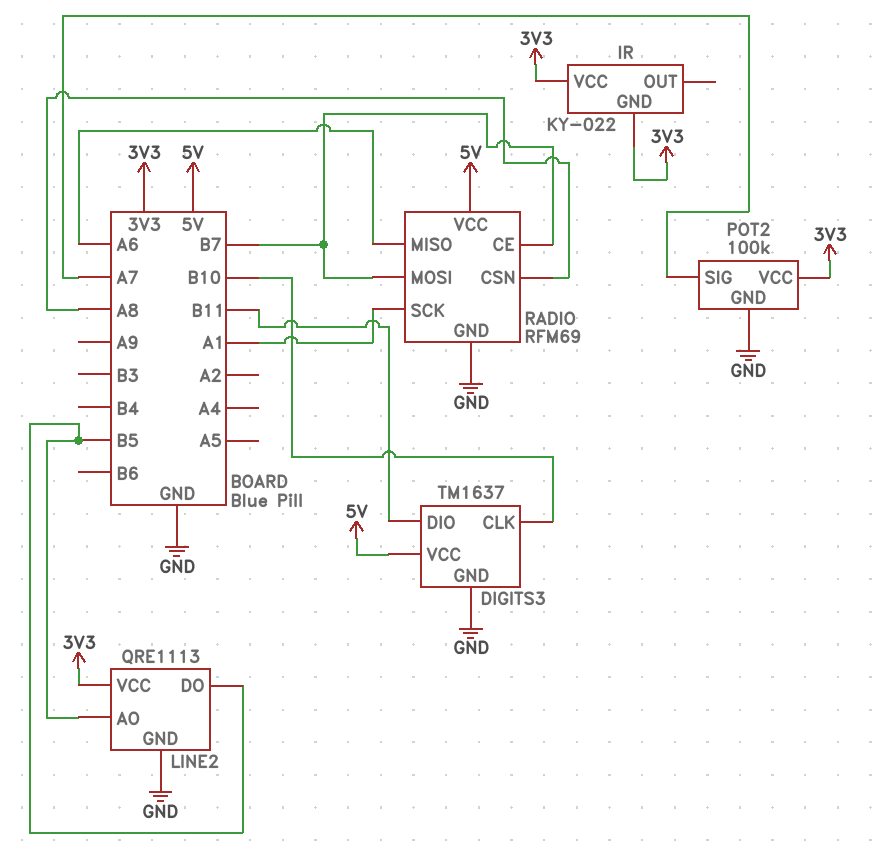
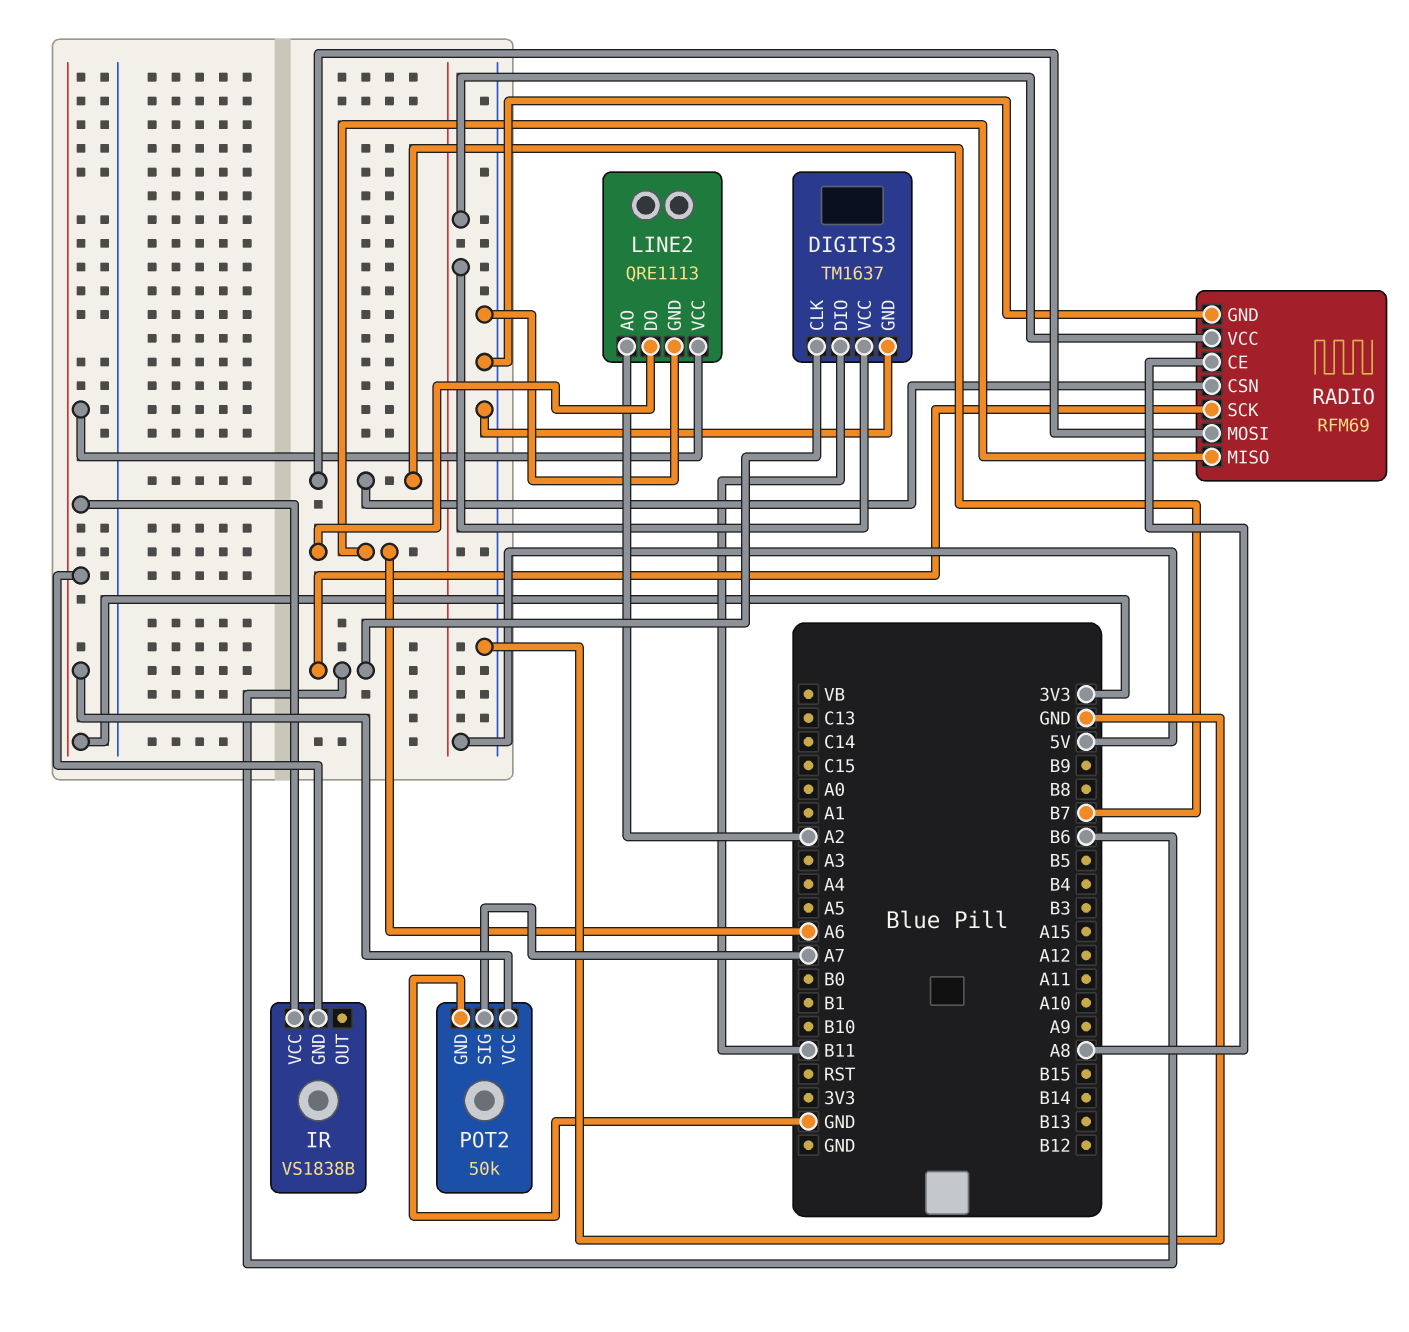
DIGITS3 pin CLK: B10 -> B6
IR: KY-022 -> VS1838B
LINE2 pin AO: B5 -> A2
LINE2 pin DO: B5 -> A6
POT2: 100k -> 50k
RADIO pin CE: B7 -> A8
RADIO pin CSN: A8 -> B7
RADIO pin SCK: A1 -> B6

